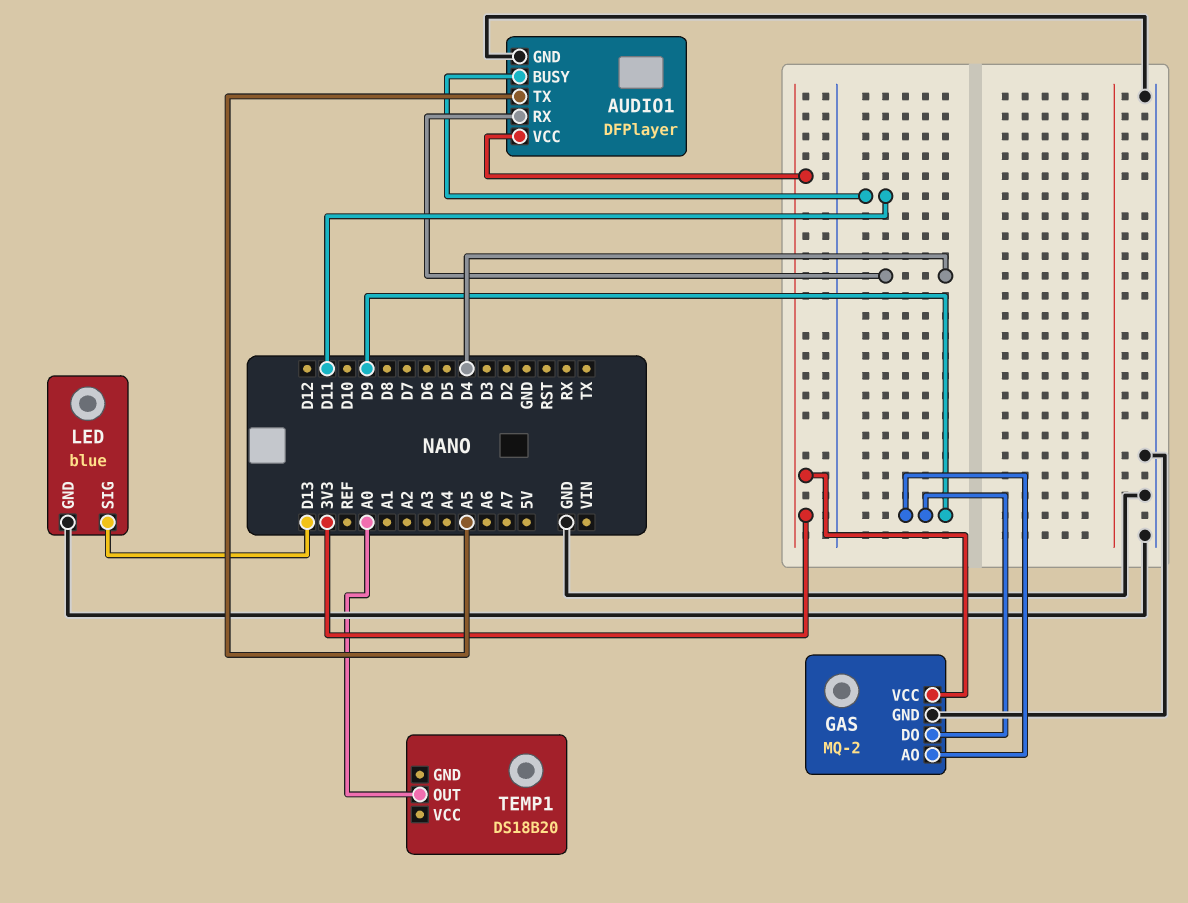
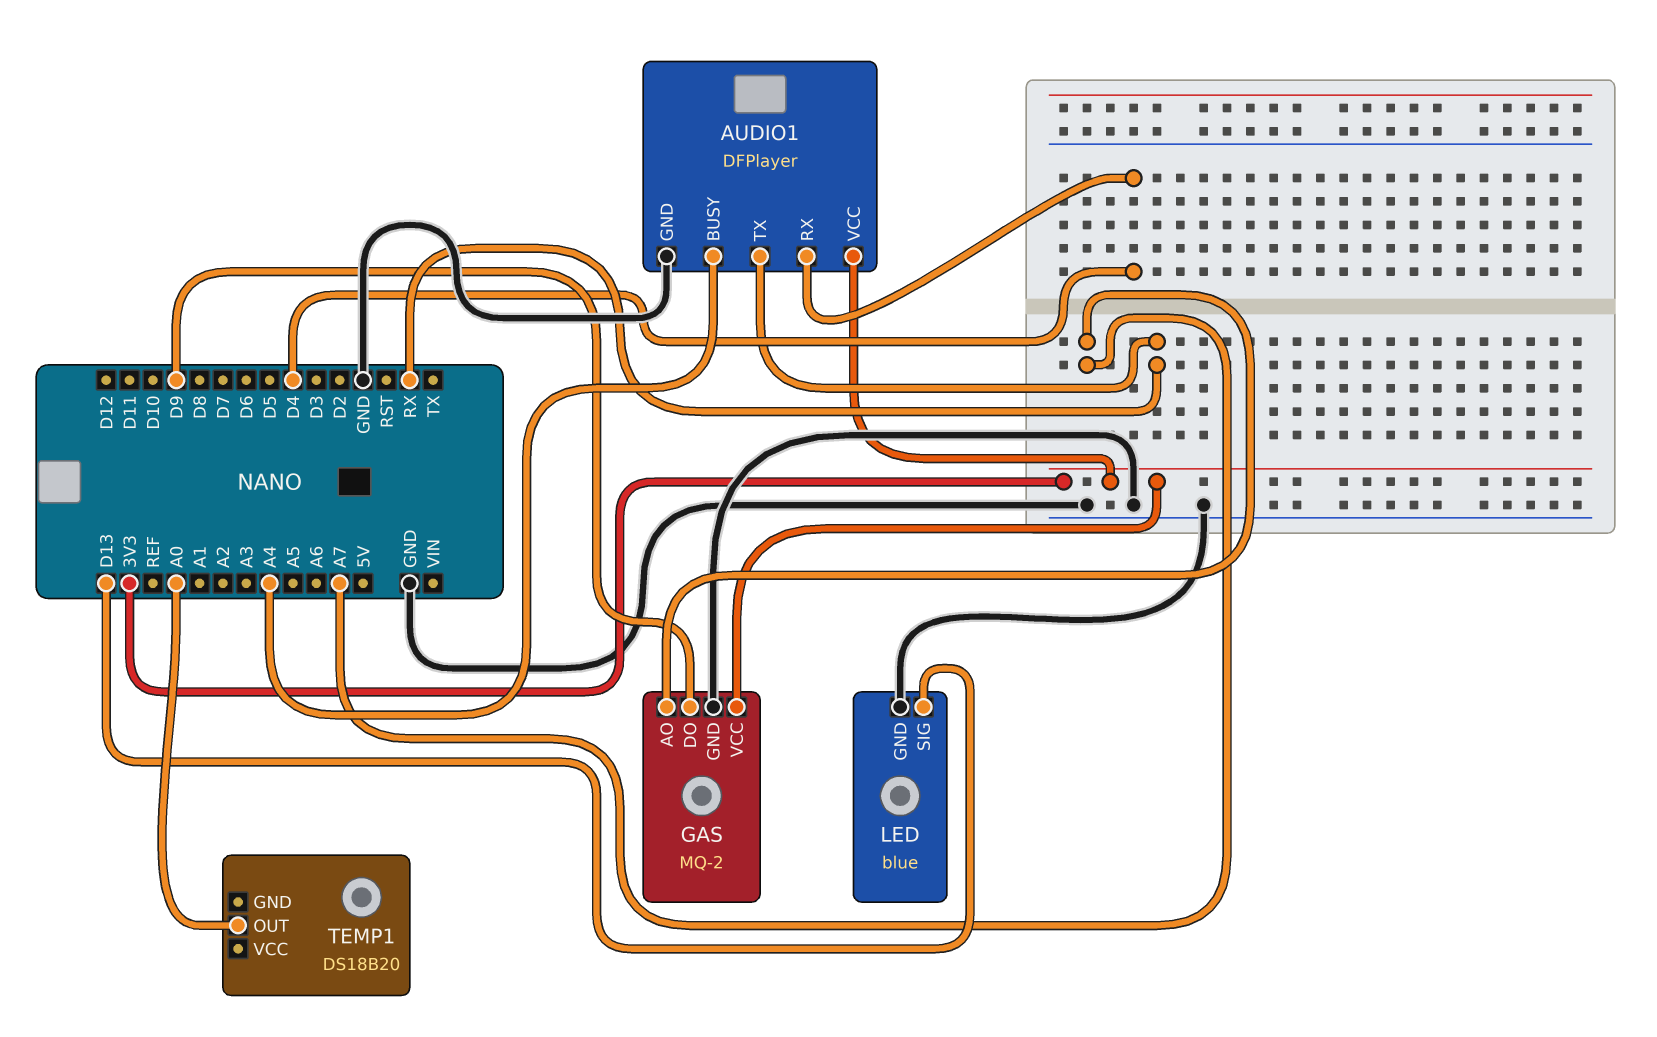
AUDIO1 pin BUSY: D11 -> A4
AUDIO1 pin TX: A5 -> RX
GAS pin AO: D9 -> A7

